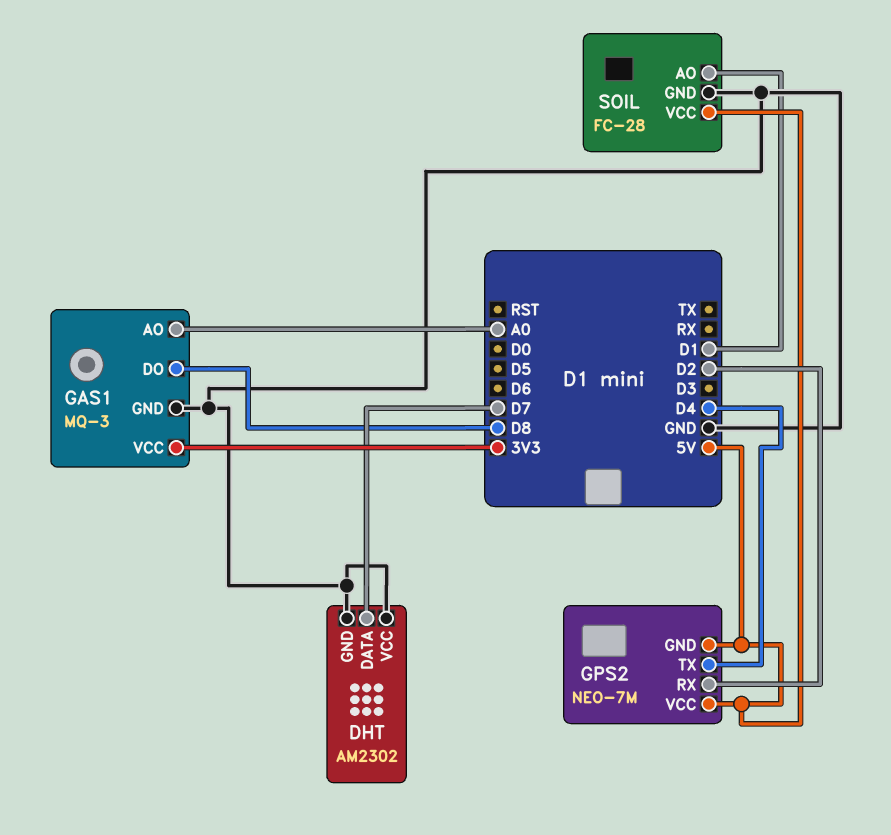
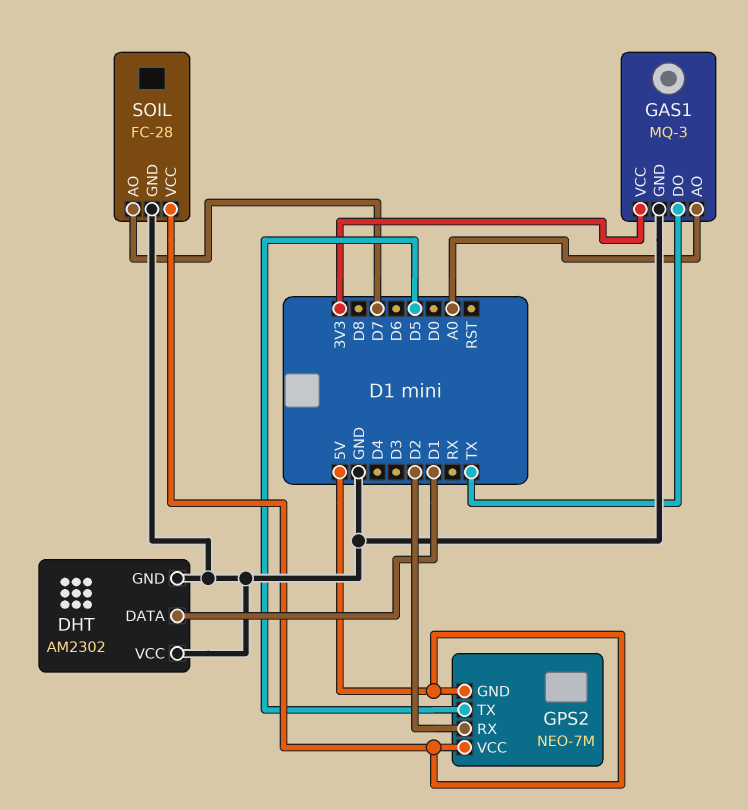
DHT pin DATA: D7 -> D1
GAS1 pin DO: D8 -> TX
GPS2 pin TX: D4 -> D5
SOIL pin AO: D1 -> D7

